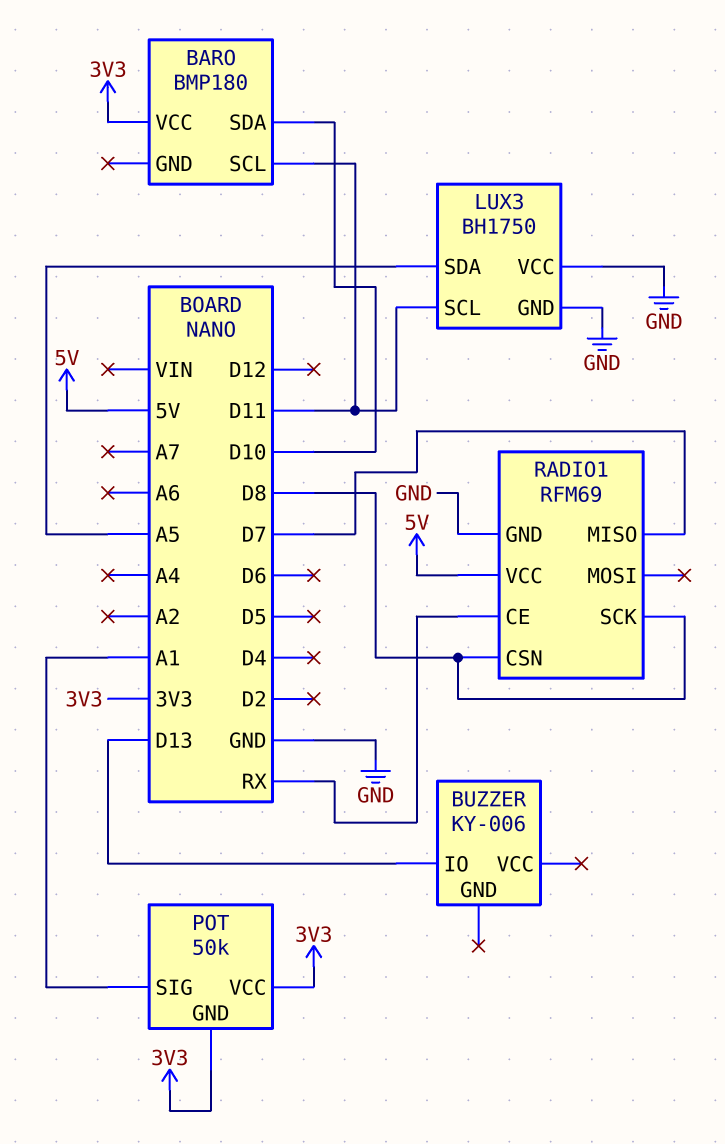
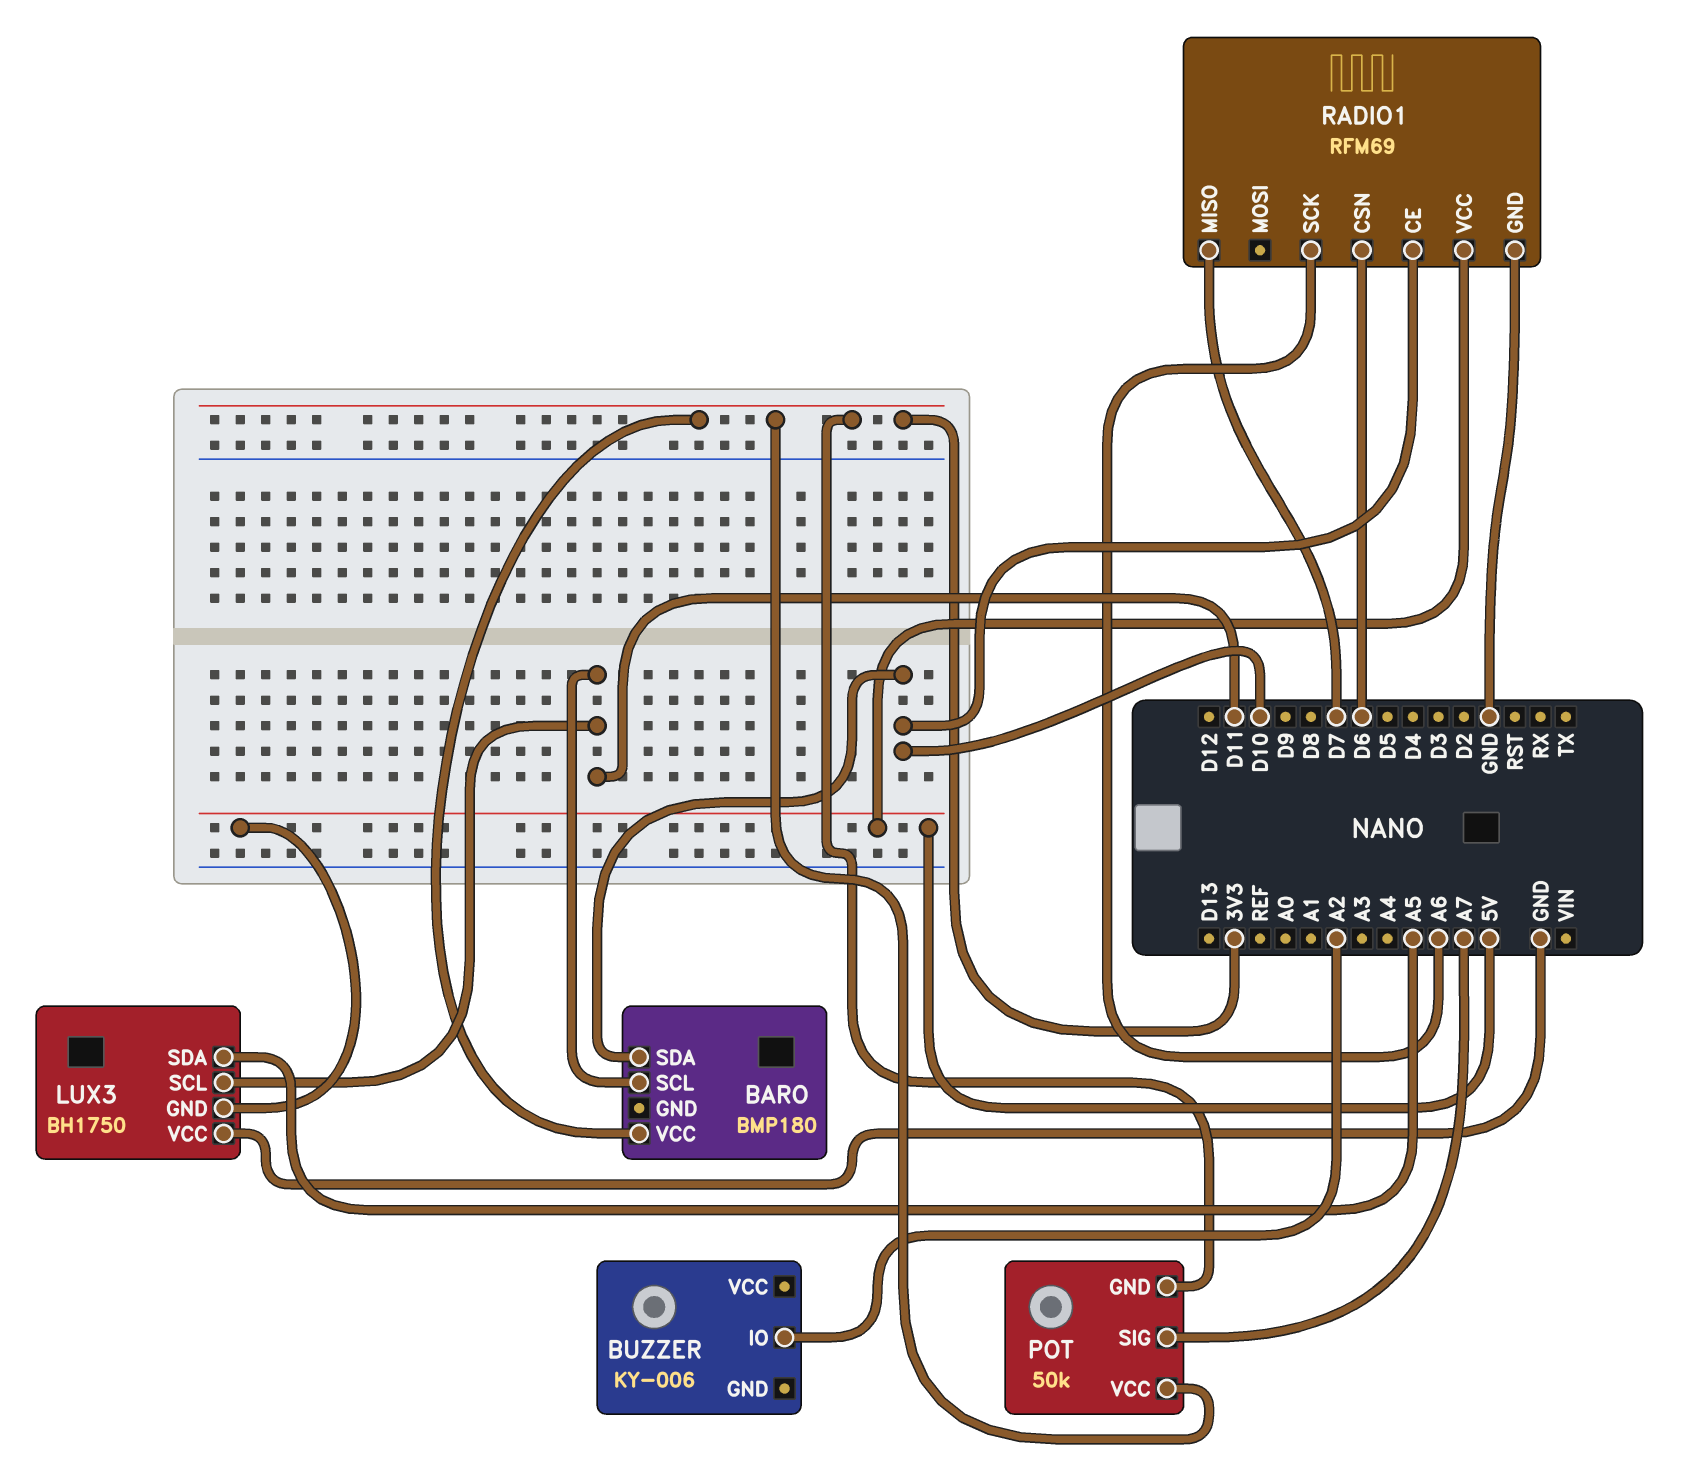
BUZZER pin IO: D13 -> A2
LUX3 pin GND: GND -> 5V
POT pin SIG: A1 -> A7
RADIO1 pin CE: RX -> D10
RADIO1 pin CSN: D8 -> D6
RADIO1 pin SCK: D8 -> A6

